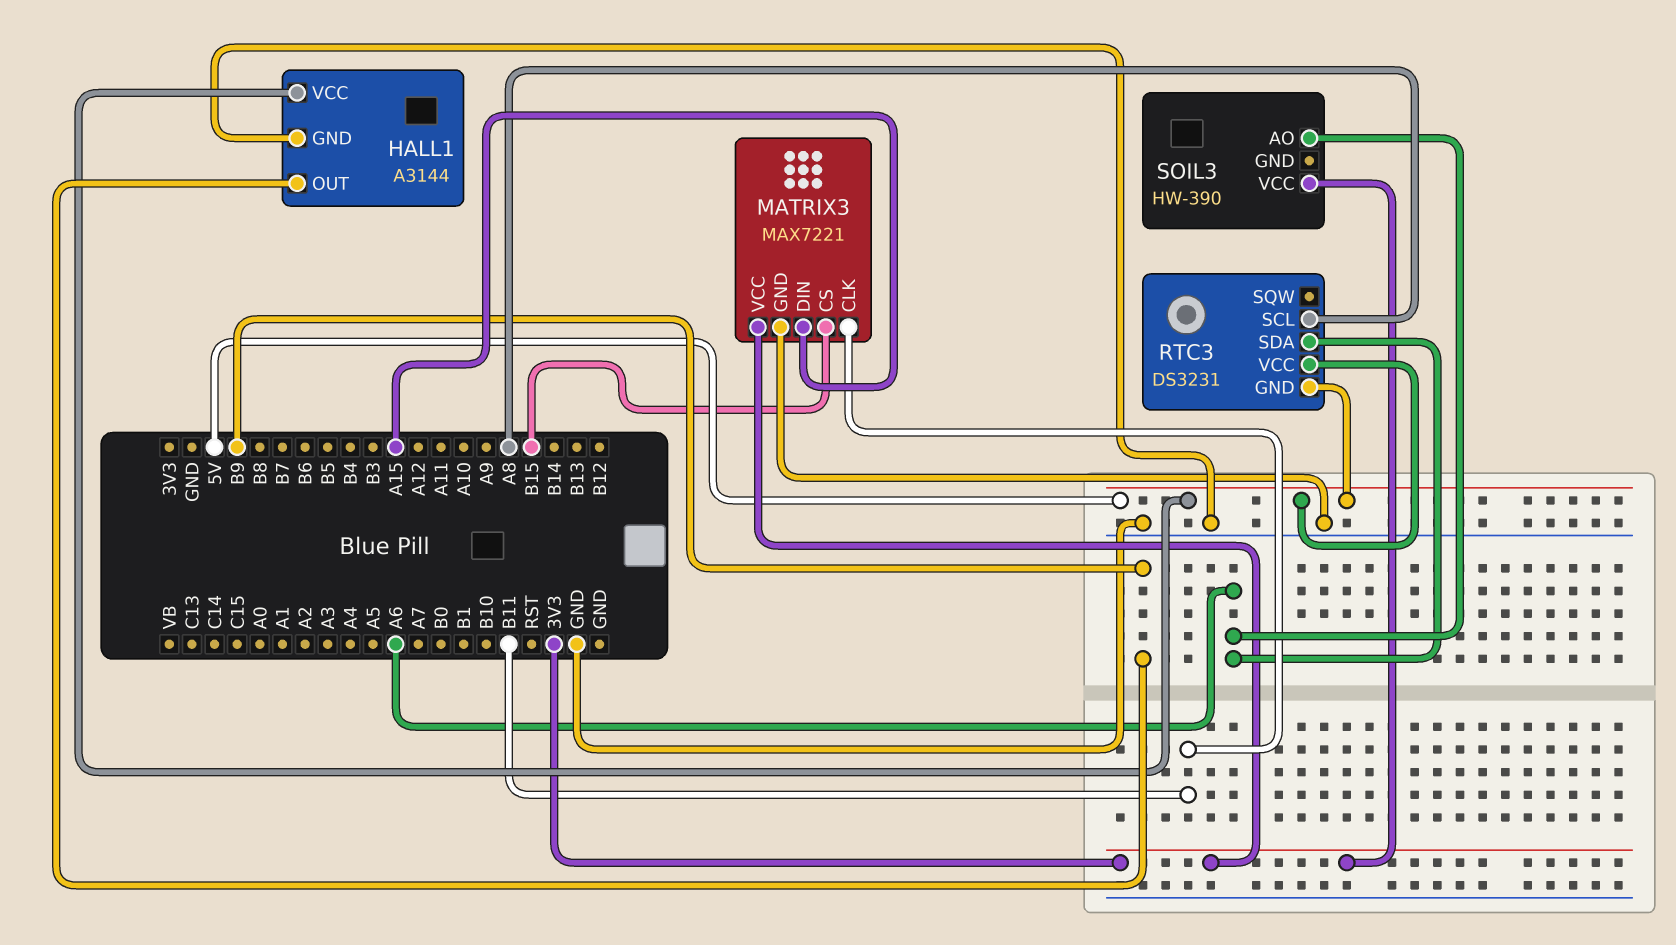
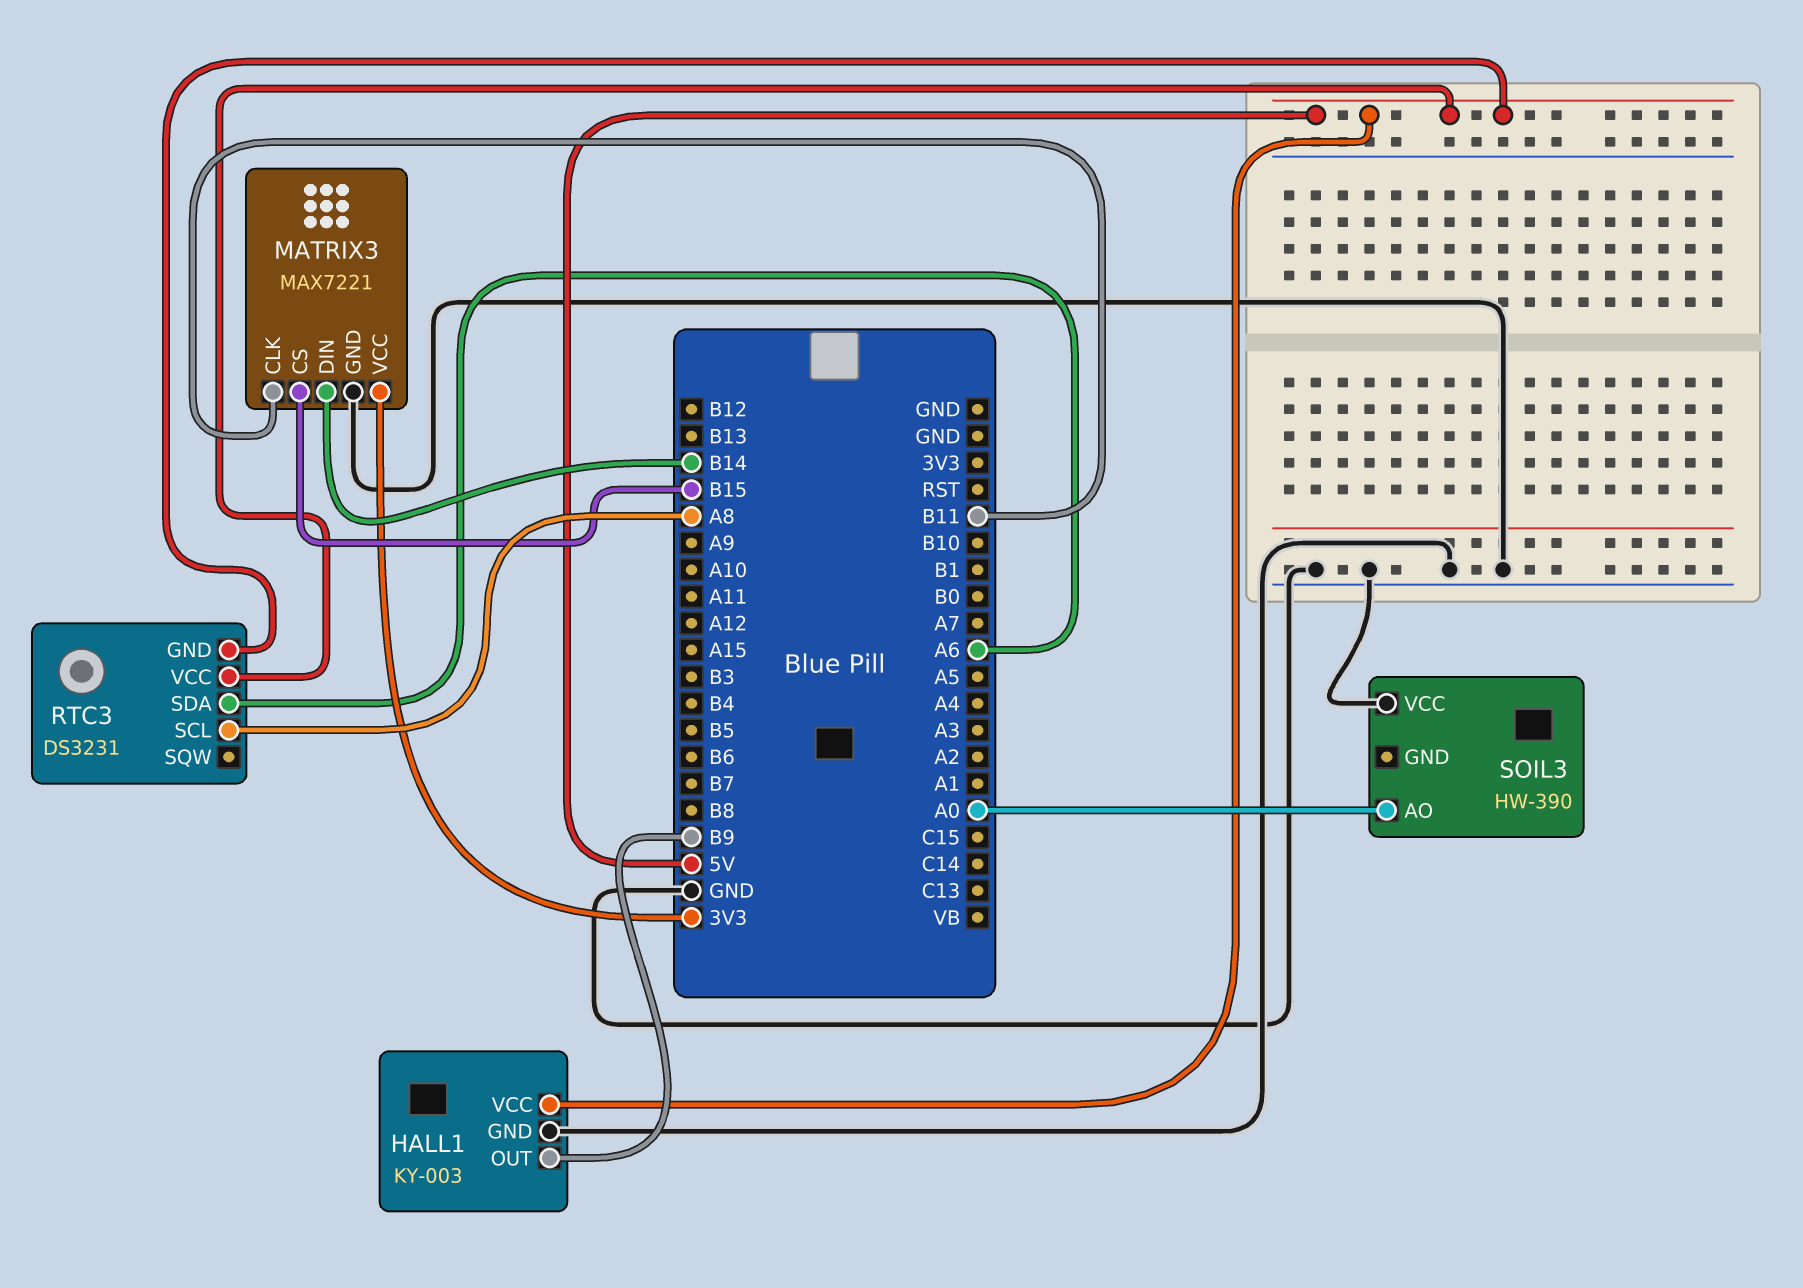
HALL1: A3144 -> KY-003
MATRIX3 pin DIN: A15 -> B14
SOIL3 pin AO: A6 -> A0
SOIL3 pin VCC: 3V3 -> GND

